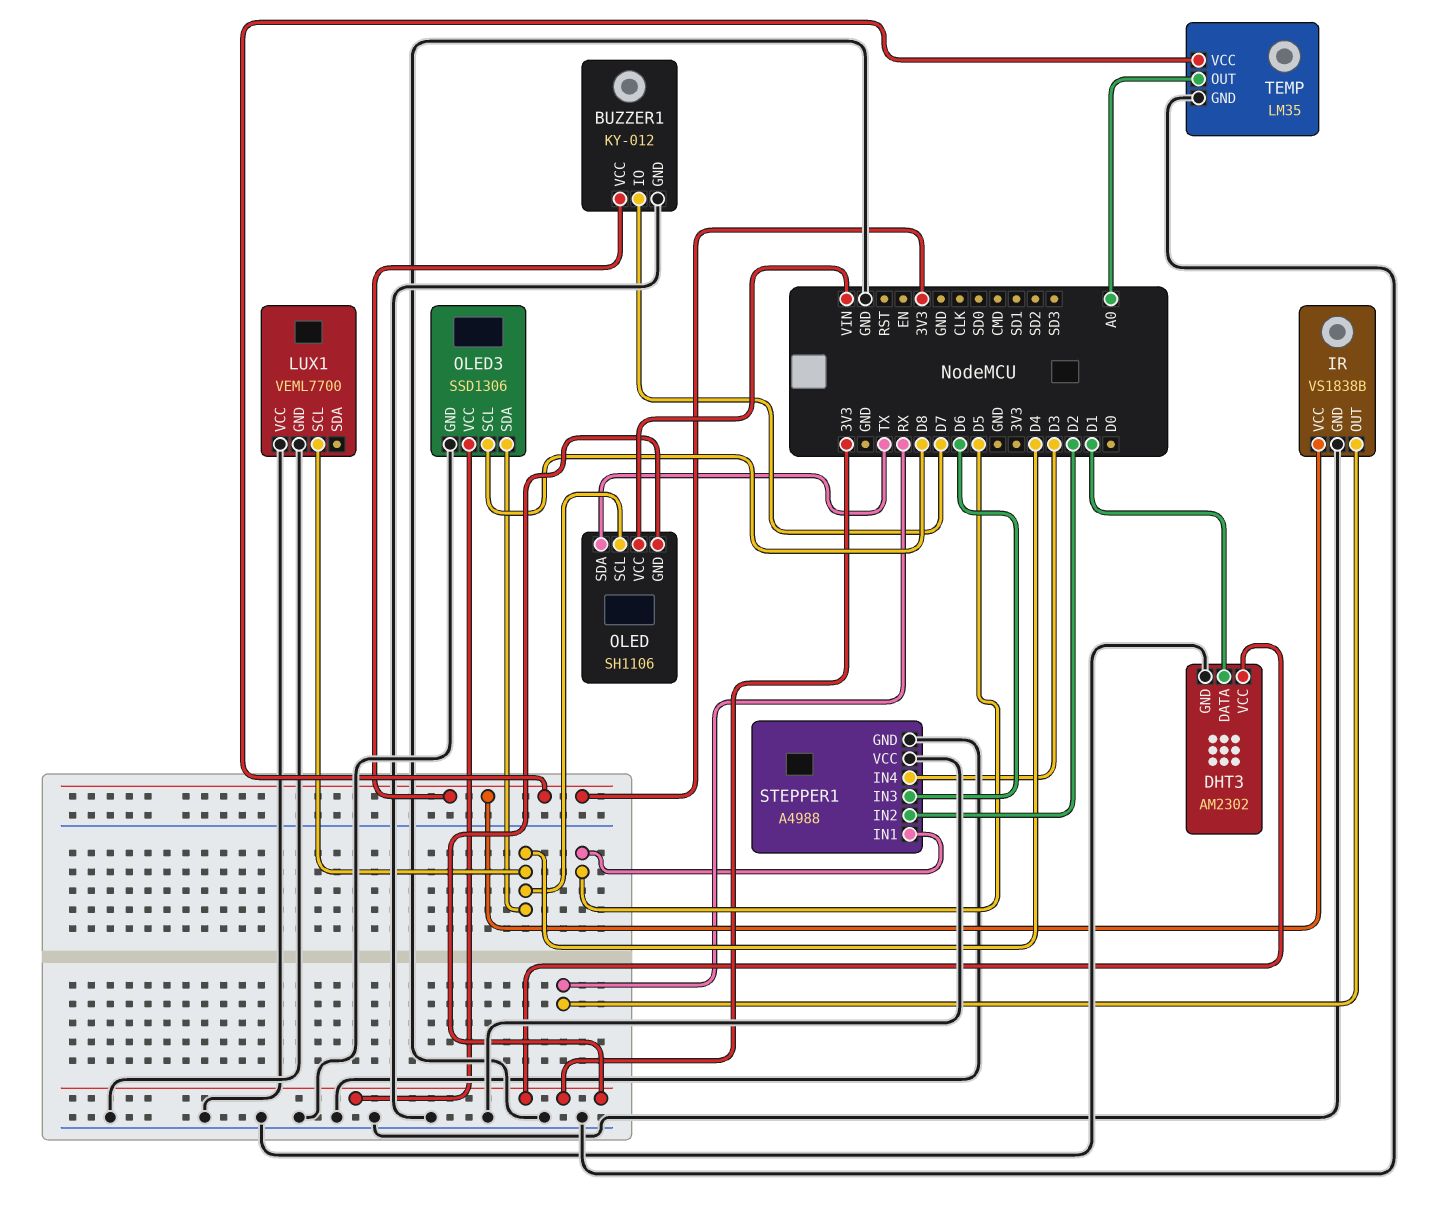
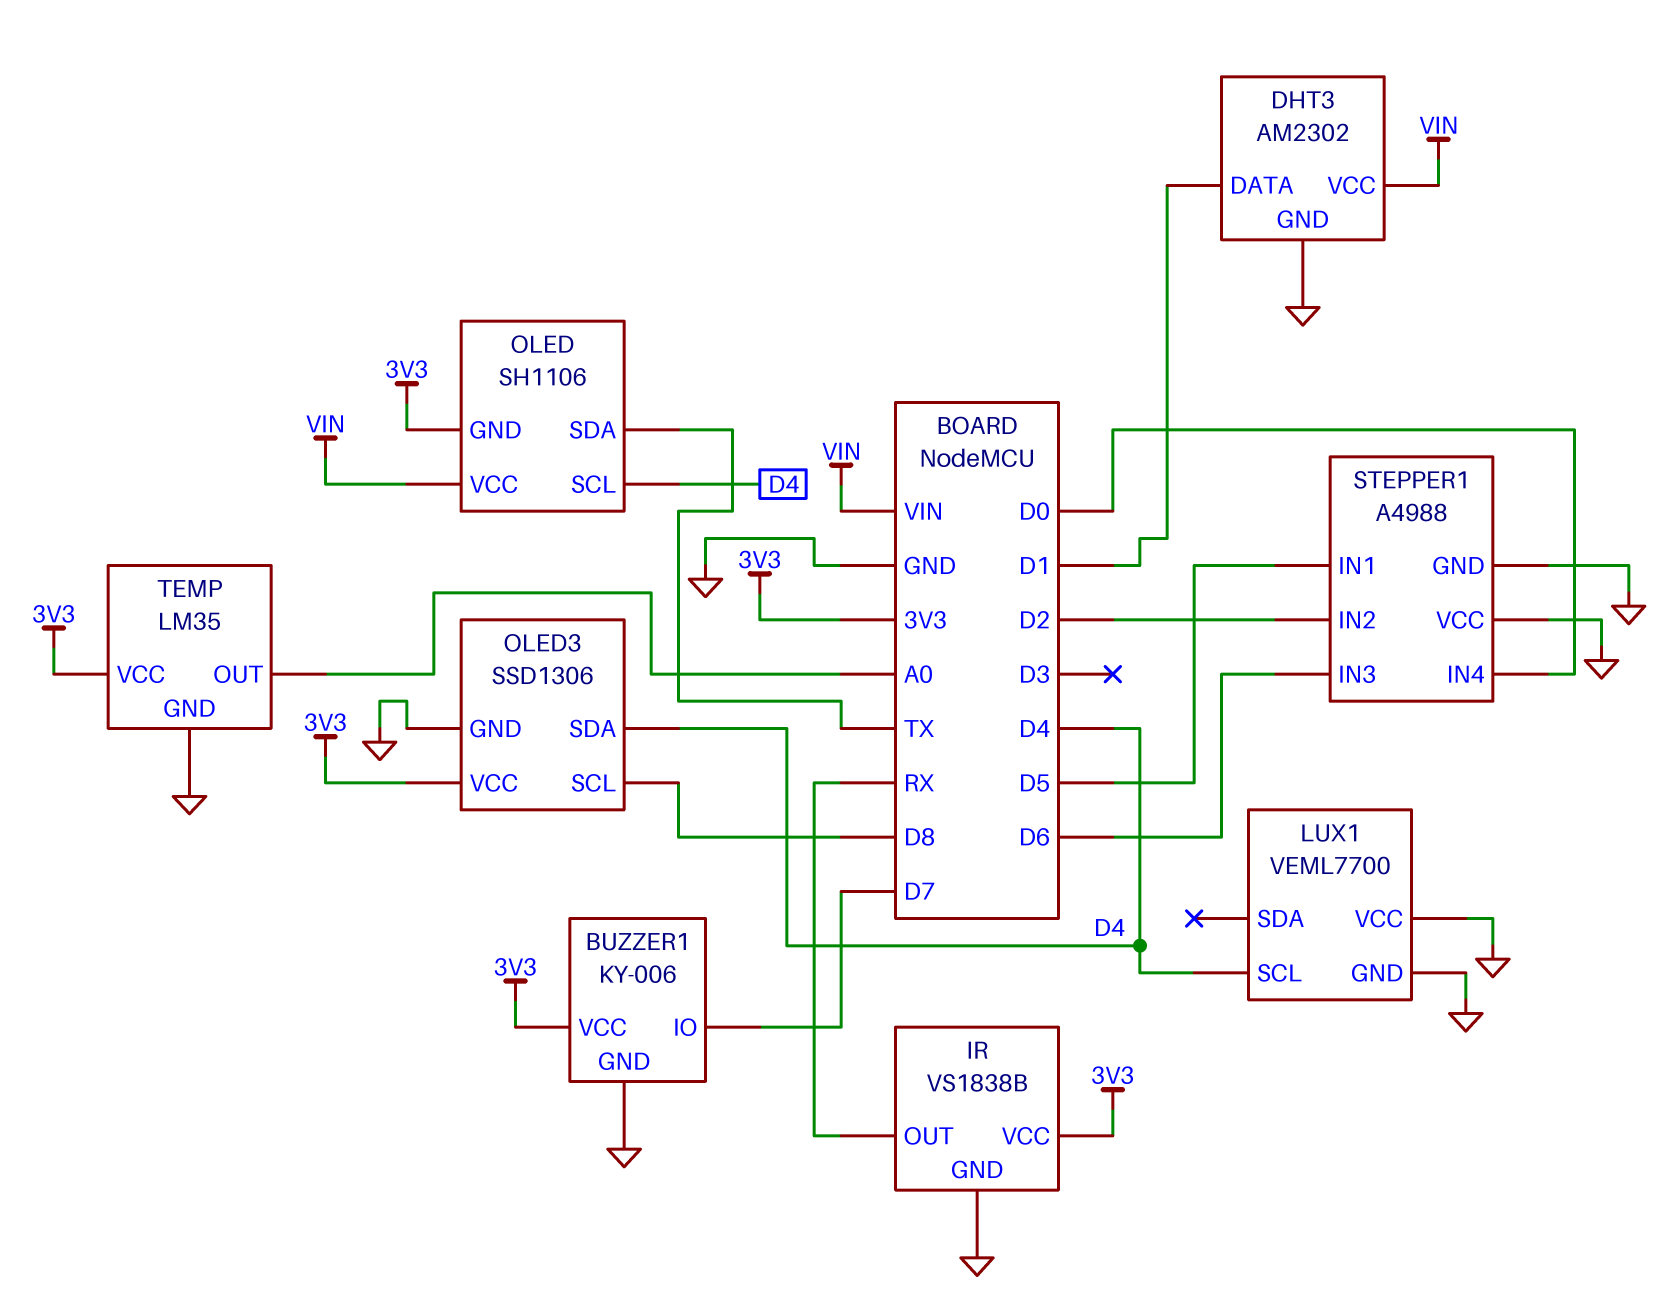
BUZZER1: KY-012 -> KY-006
DHT3 pin VCC: 3V3 -> VIN
STEPPER1 pin IN4: D3 -> D0

